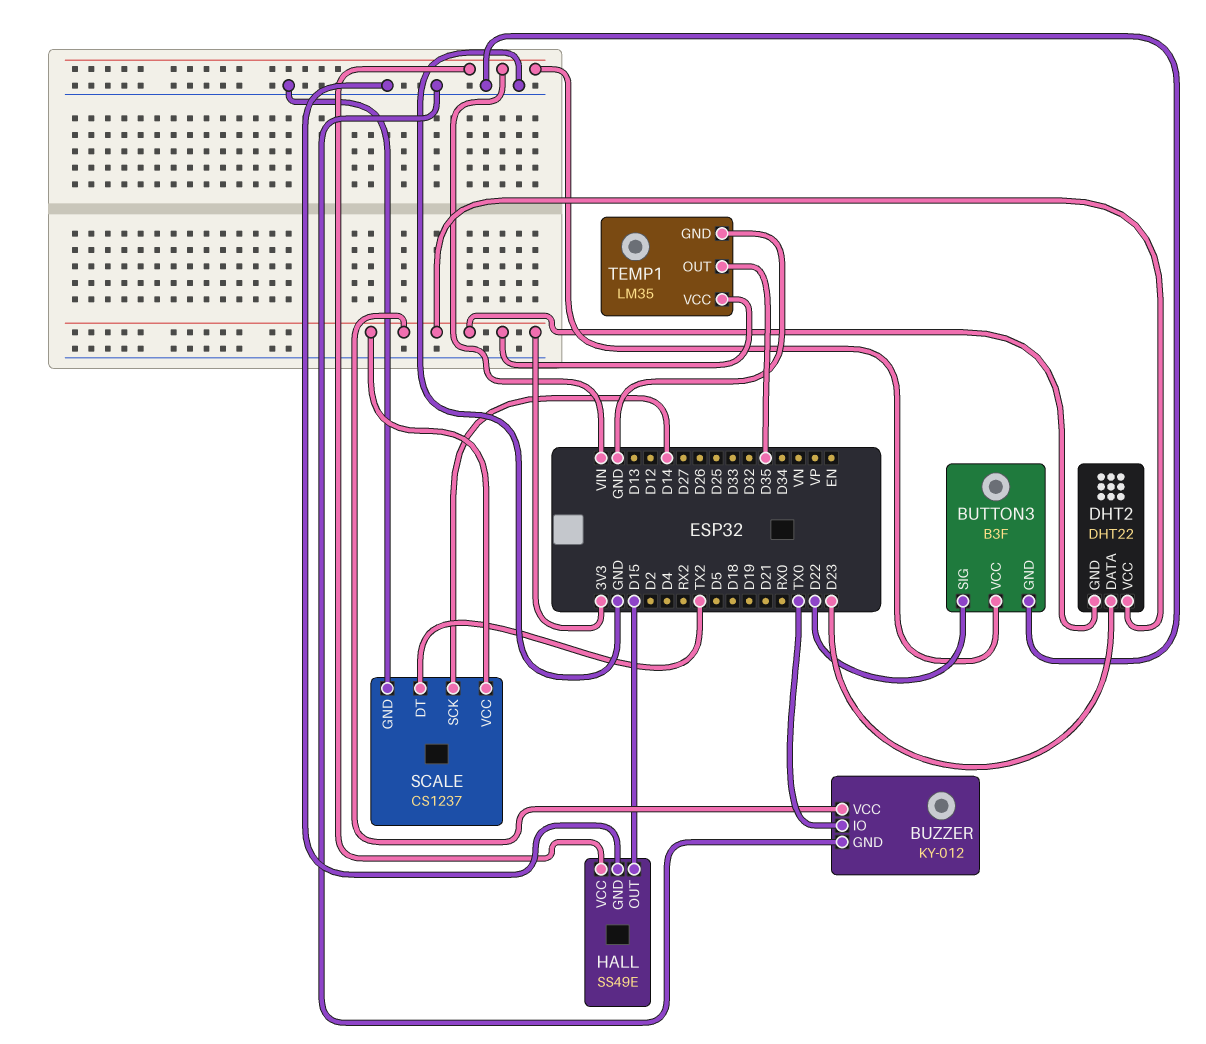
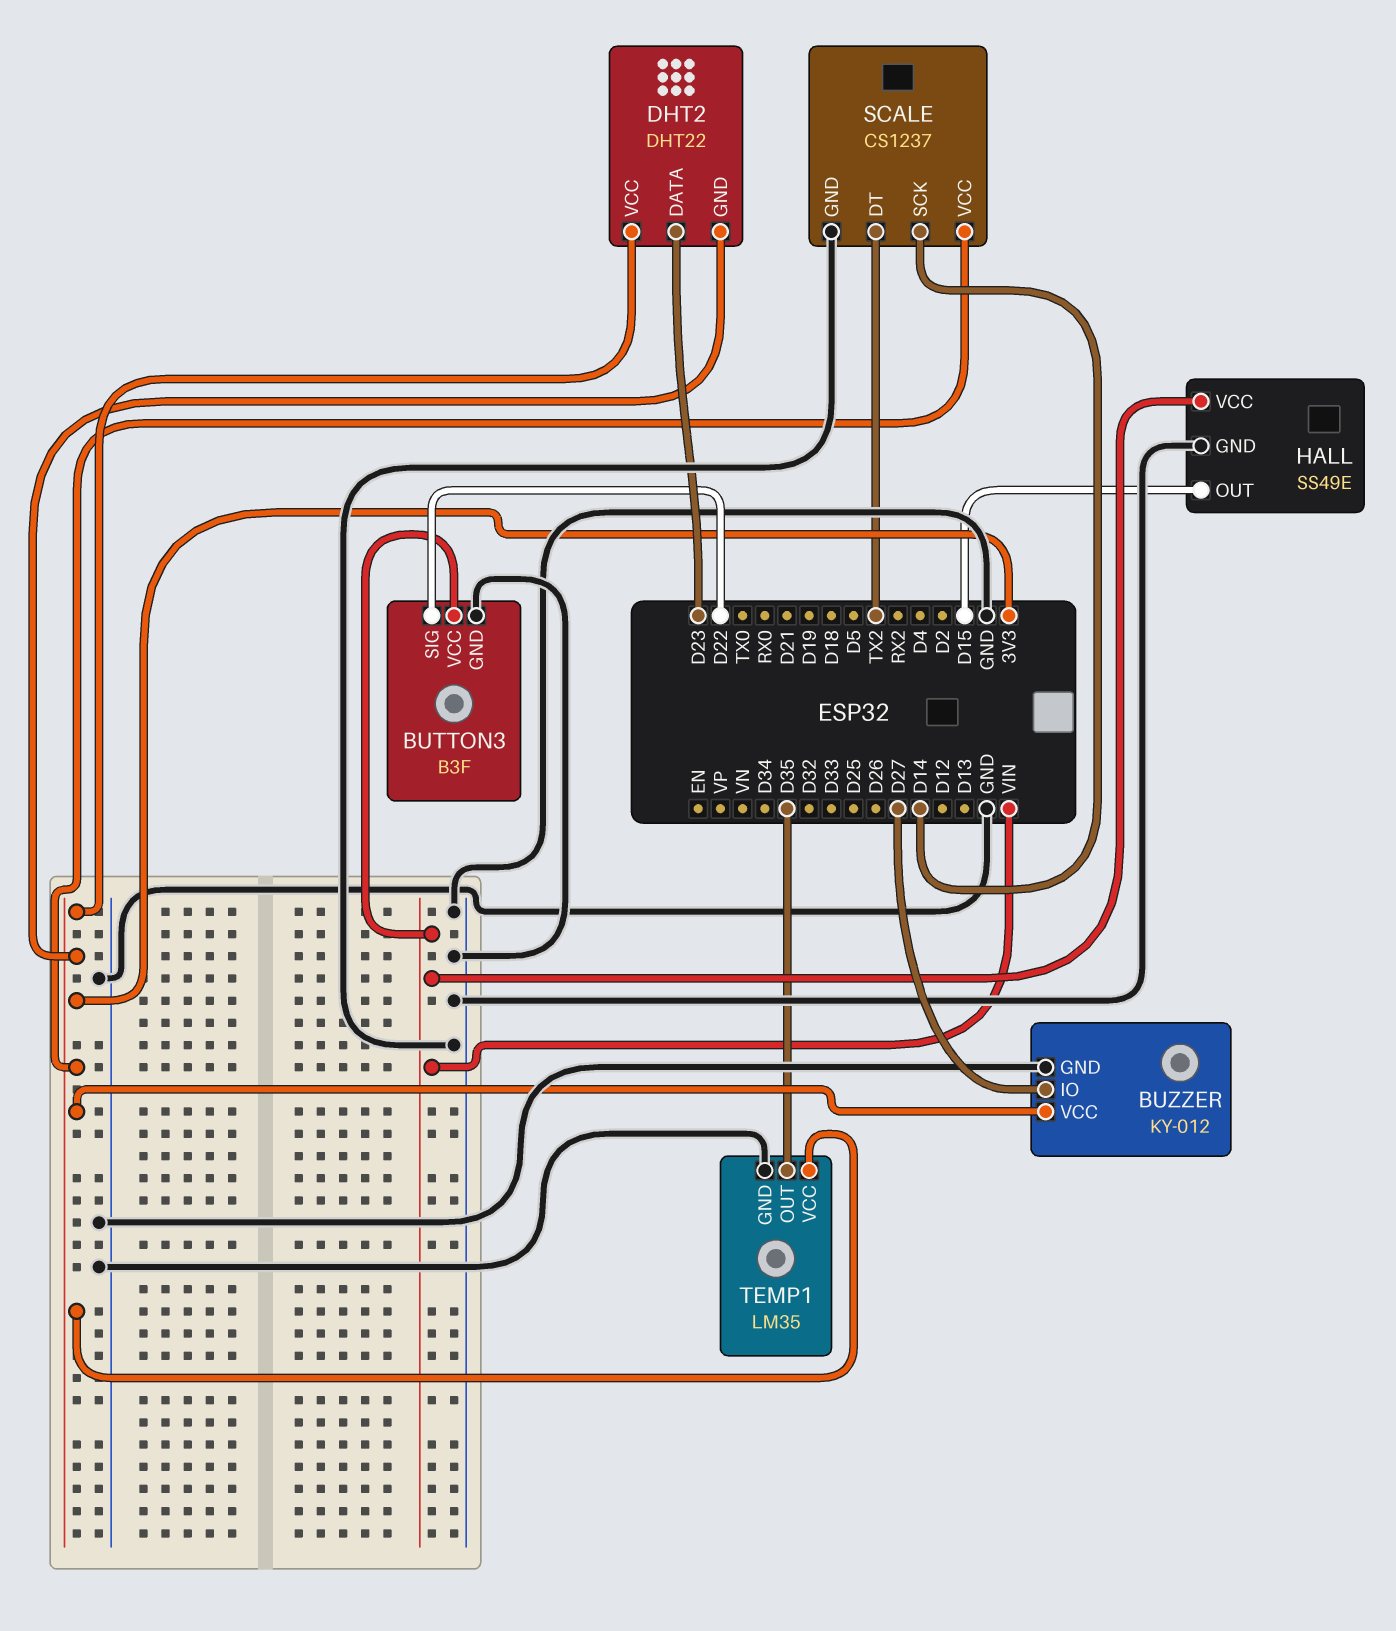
BUZZER pin IO: TX0 -> D27

